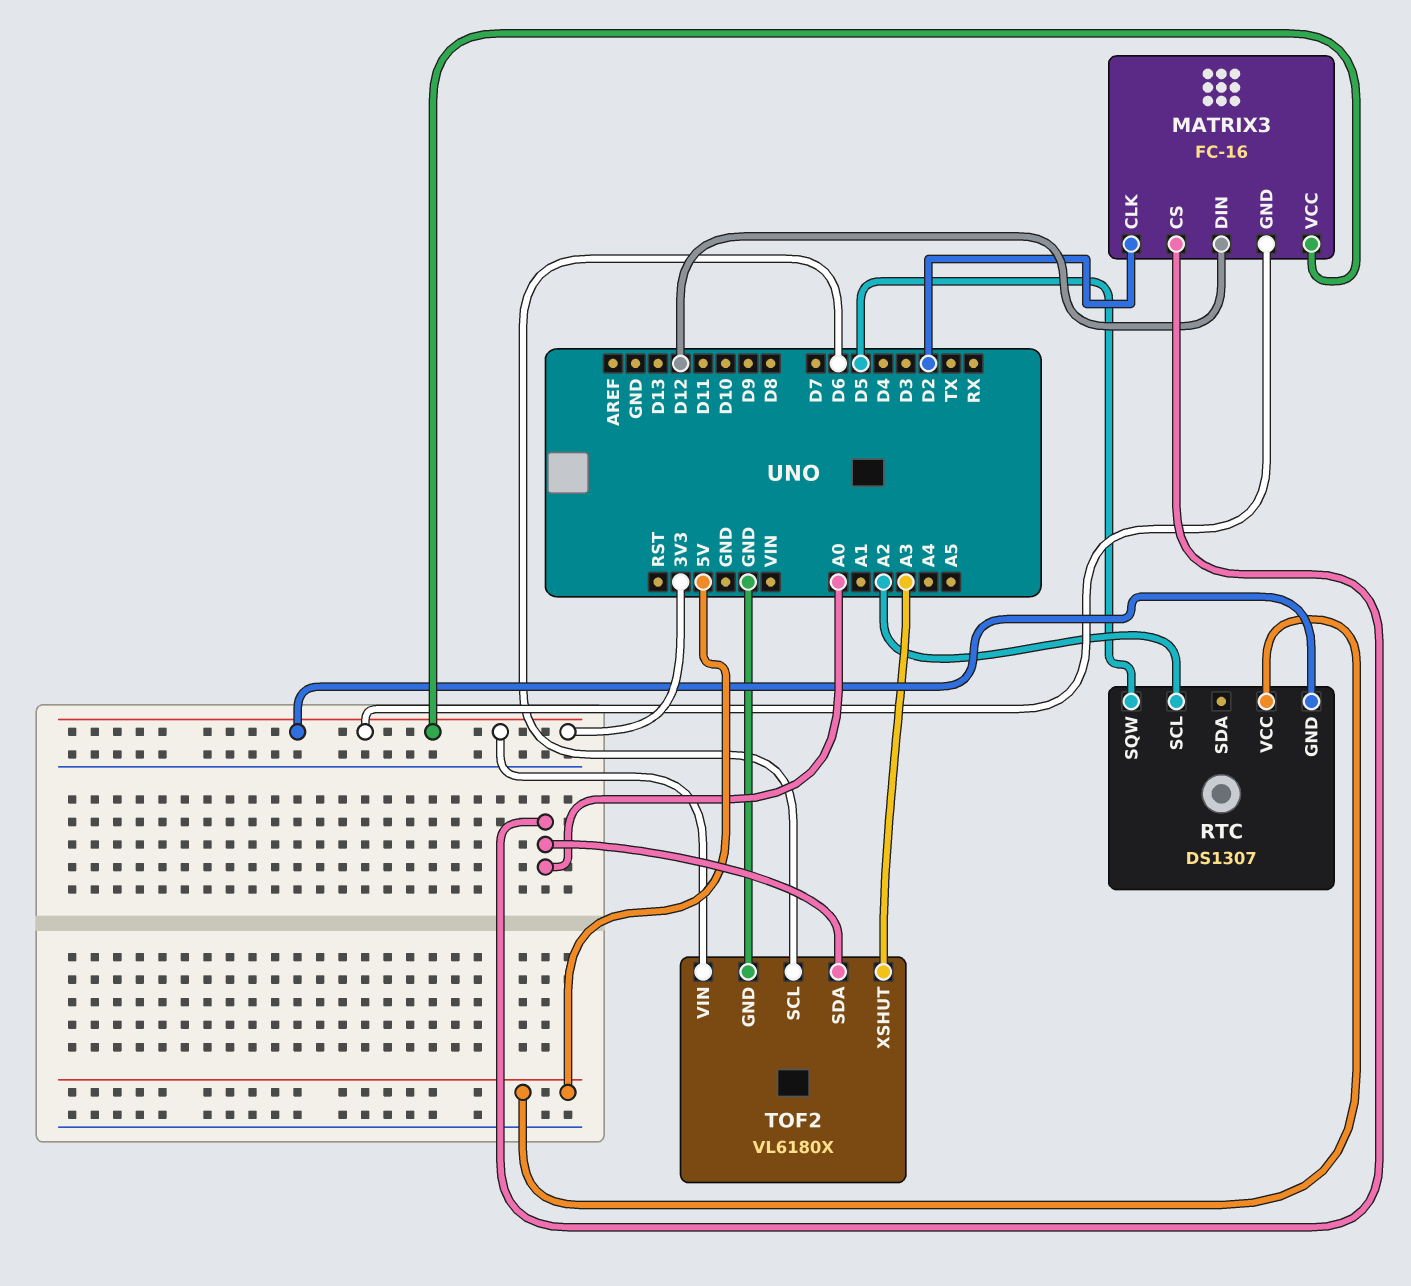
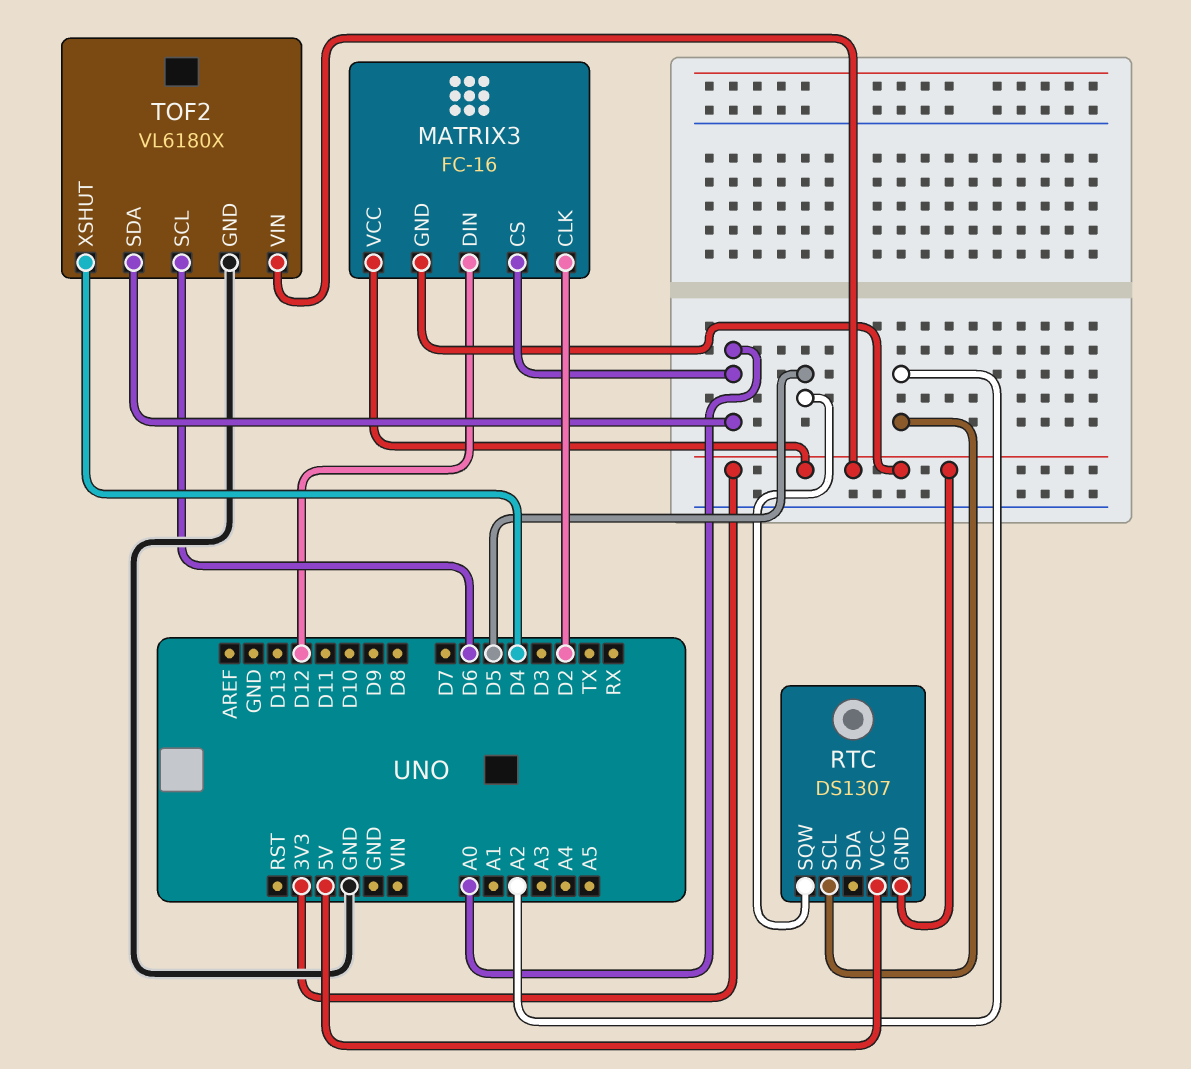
TOF2 pin XSHUT: A3 -> D4

